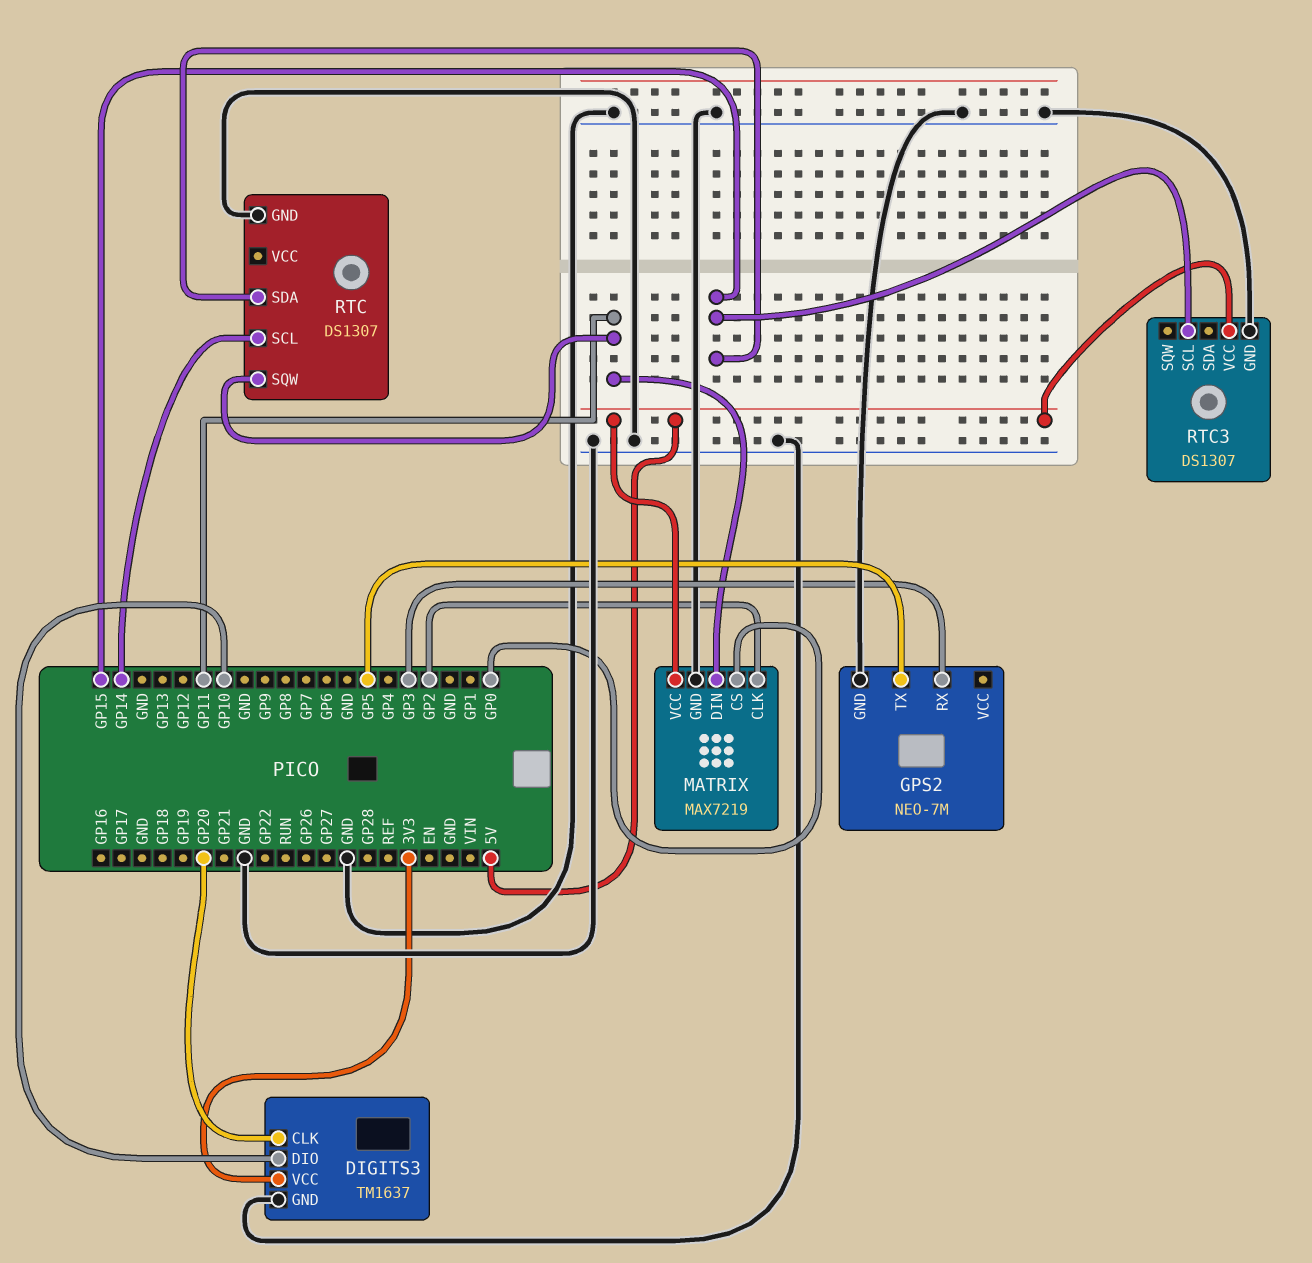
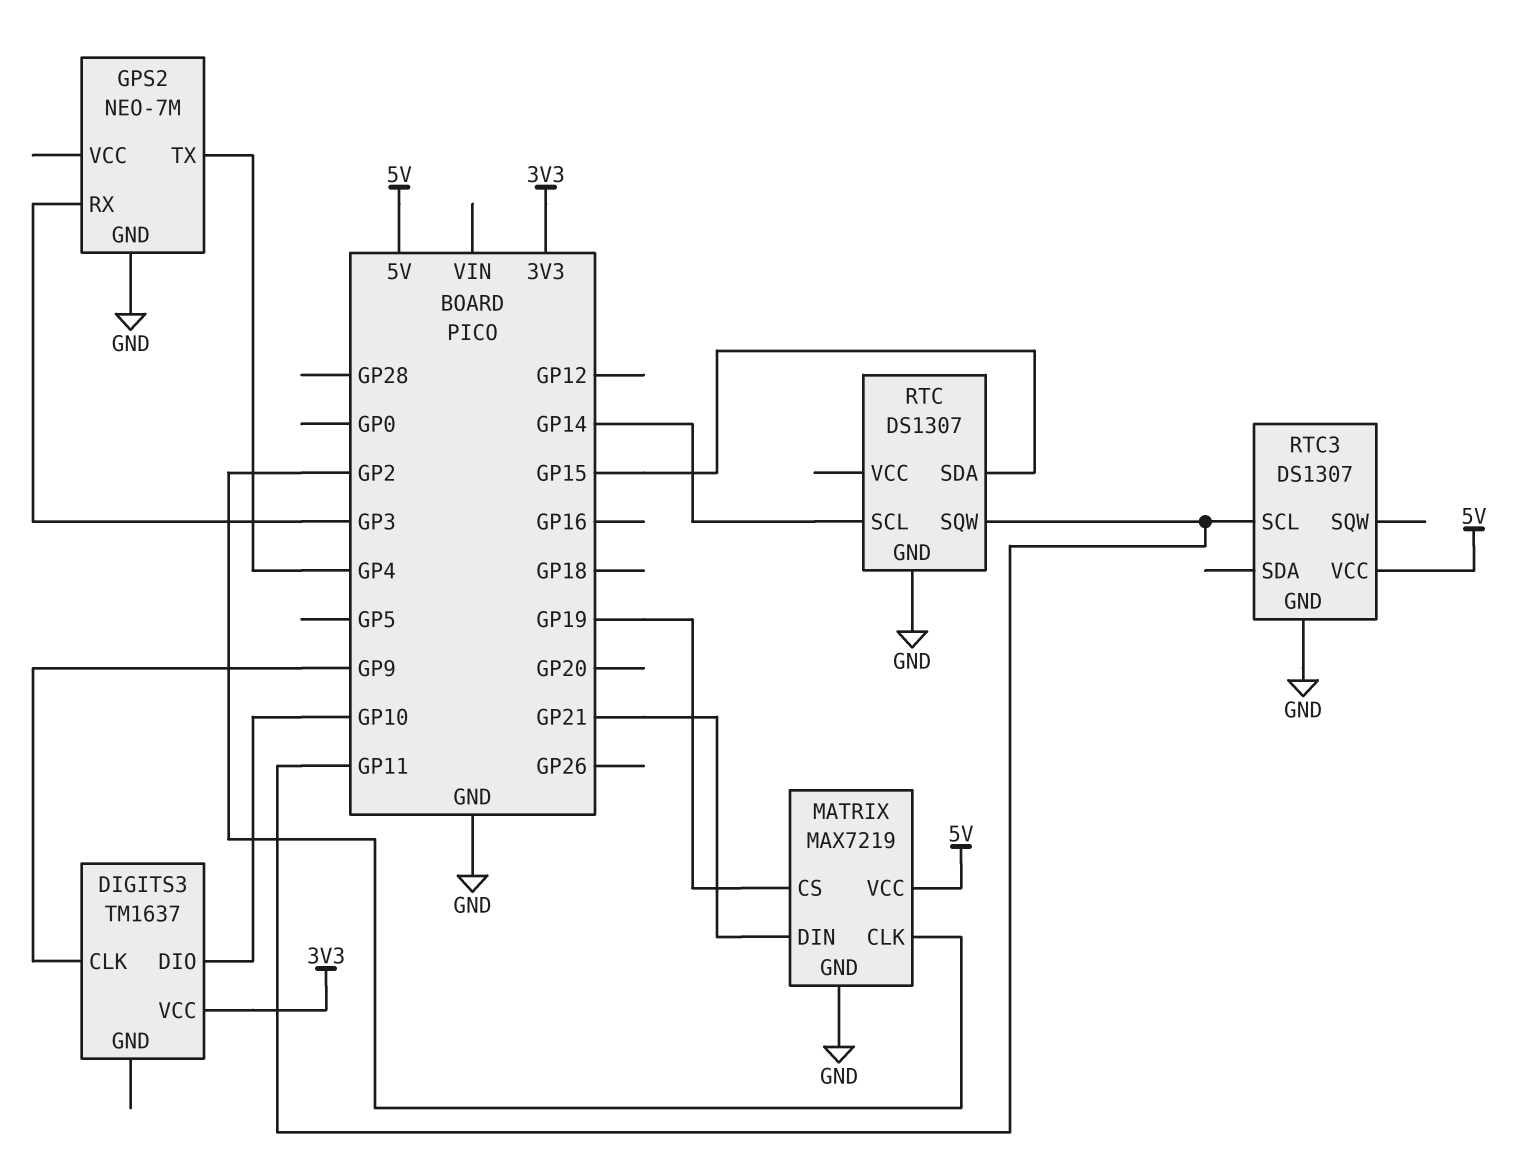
DIGITS3 pin CLK: GP20 -> GP9
DIGITS3 pin GND: GND -> none
GPS2 pin TX: GP5 -> GP4
MATRIX pin CS: GP0 -> GP19
MATRIX pin DIN: GP11 -> GP21
RTC3 pin SCL: GP15 -> GP11

